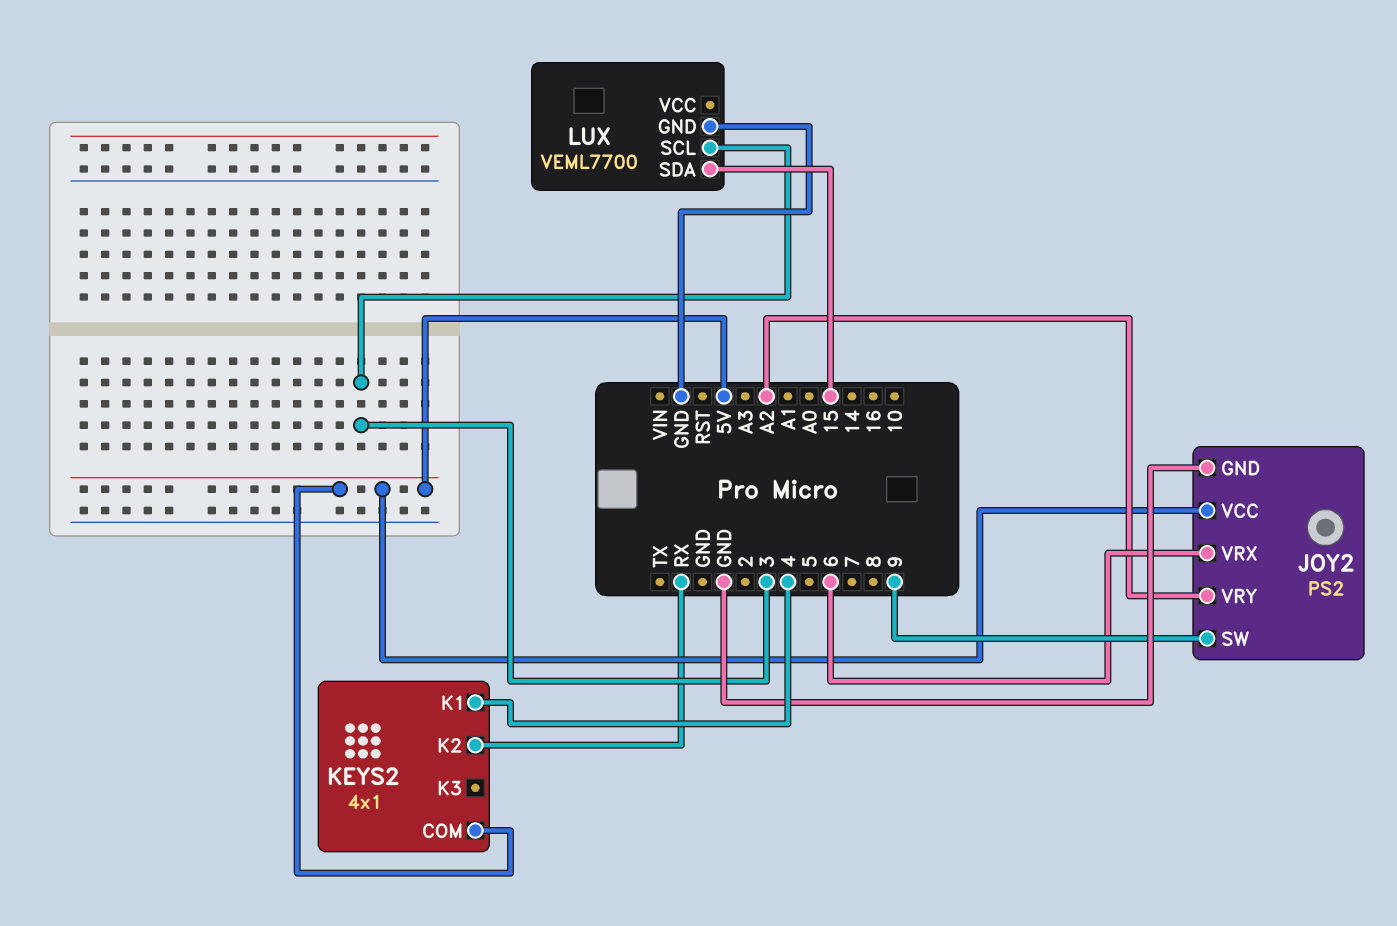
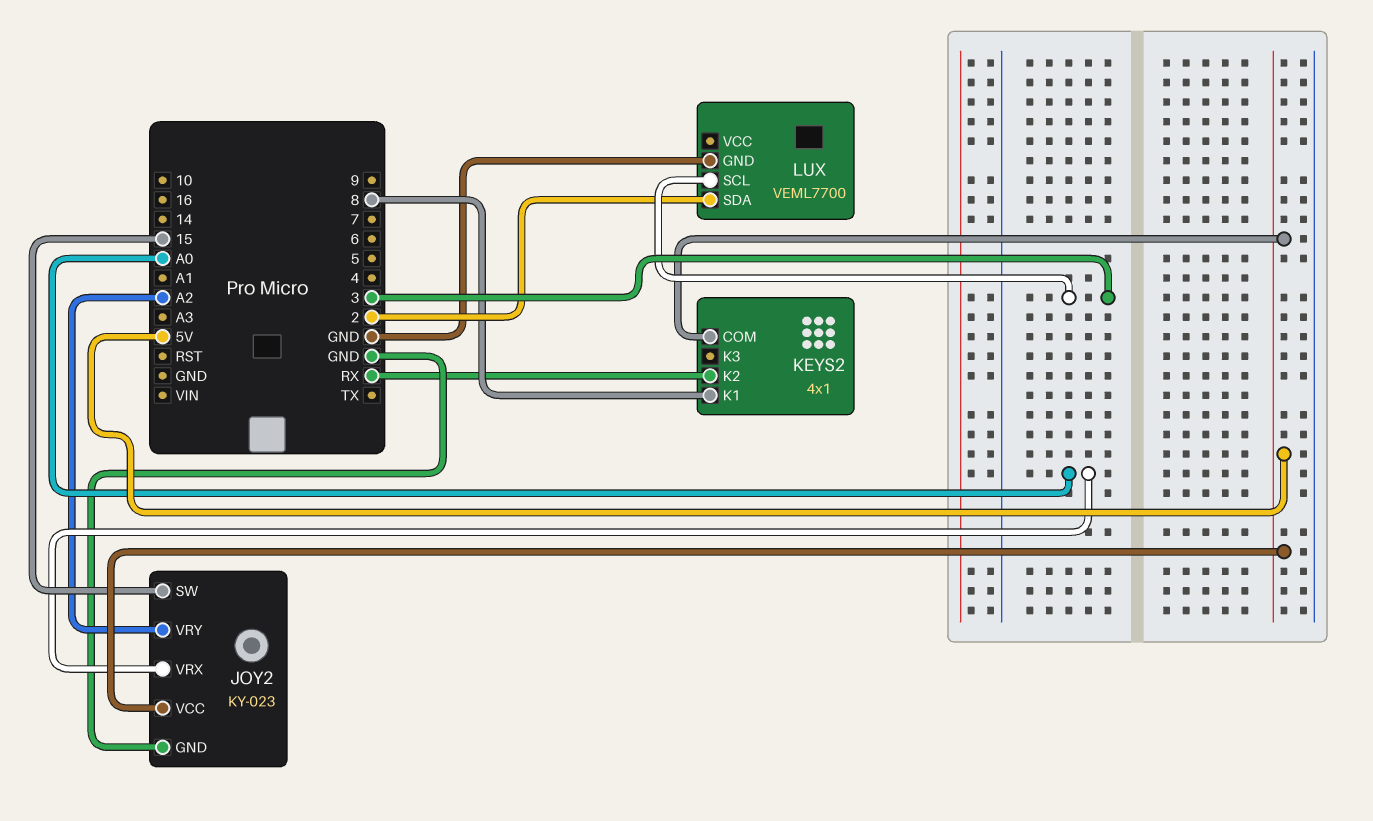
JOY2: PS2 -> KY-023
JOY2 pin SW: 9 -> 15
JOY2 pin VRX: 6 -> A0
KEYS2 pin K1: 4 -> 8
LUX pin SDA: 15 -> 2

